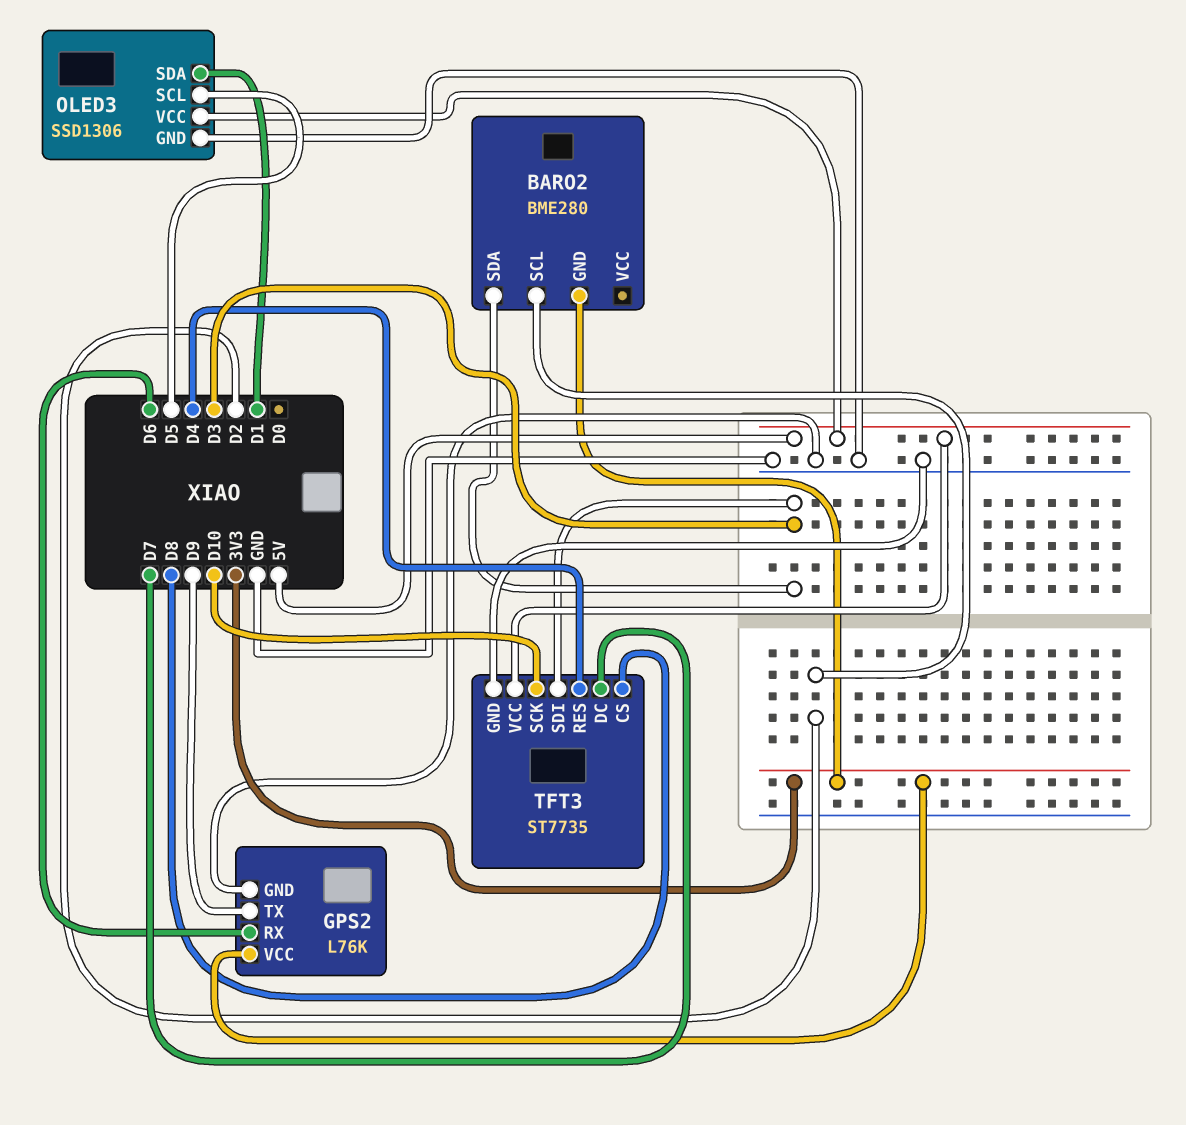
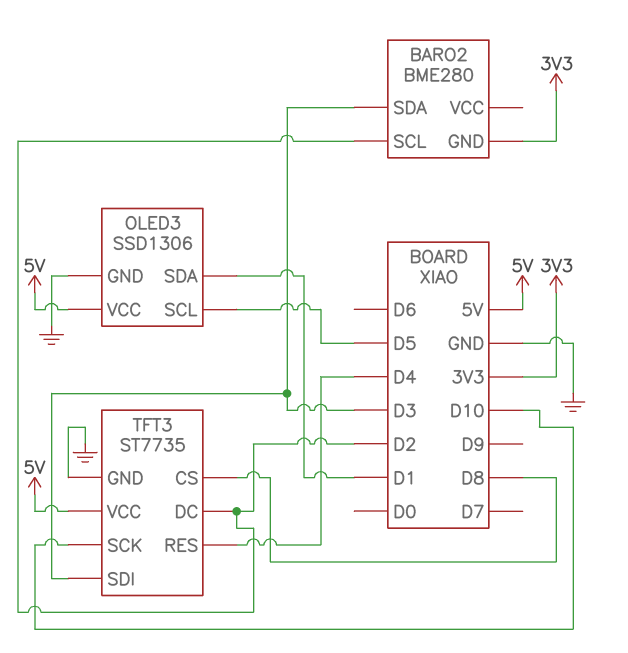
GPS2: L76K -> none
GPS2 pin GND: GND -> none
GPS2 pin RX: D6 -> none
GPS2 pin TX: D9 -> none
GPS2 pin VCC: 3V3 -> none
TFT3 pin DC: D7 -> D2

